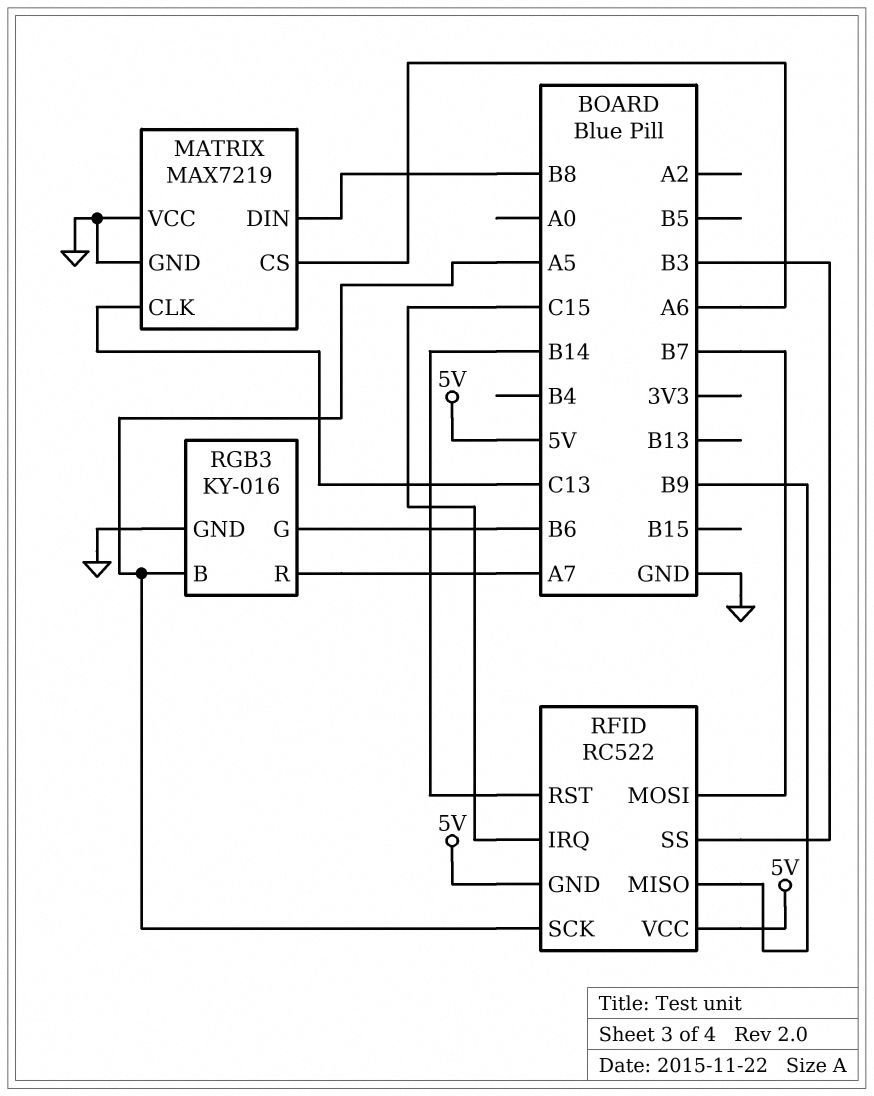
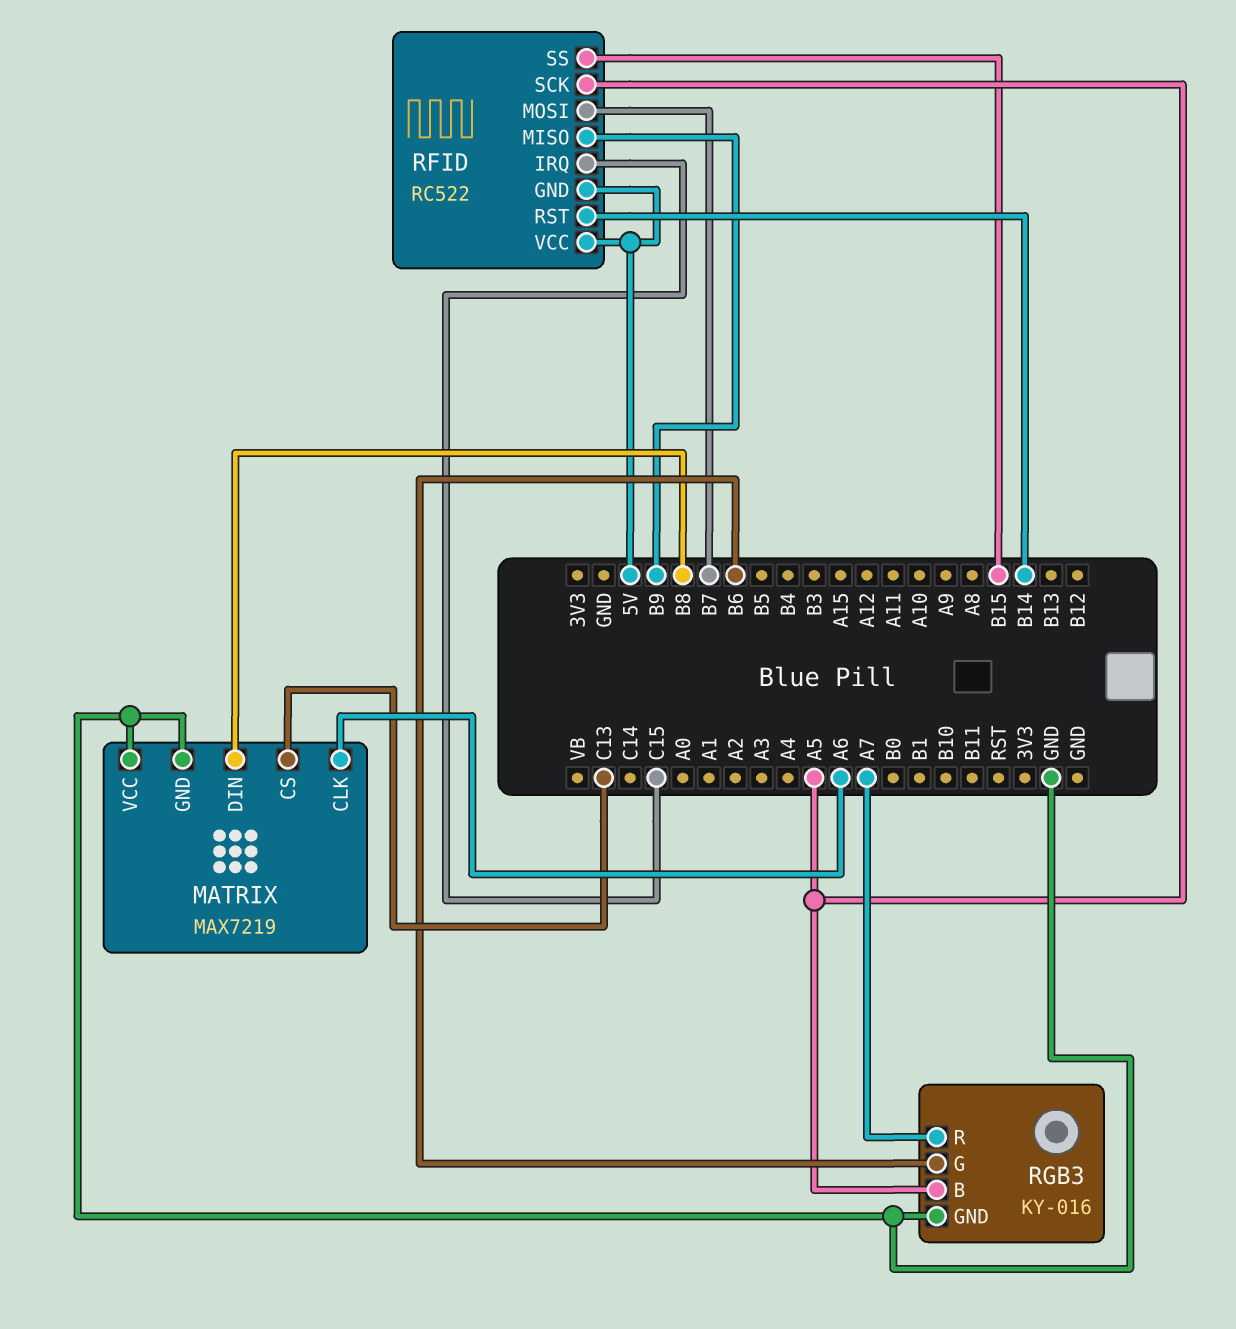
MATRIX pin CLK: C13 -> A6
MATRIX pin CS: A6 -> C13
RFID pin SS: B3 -> B15

